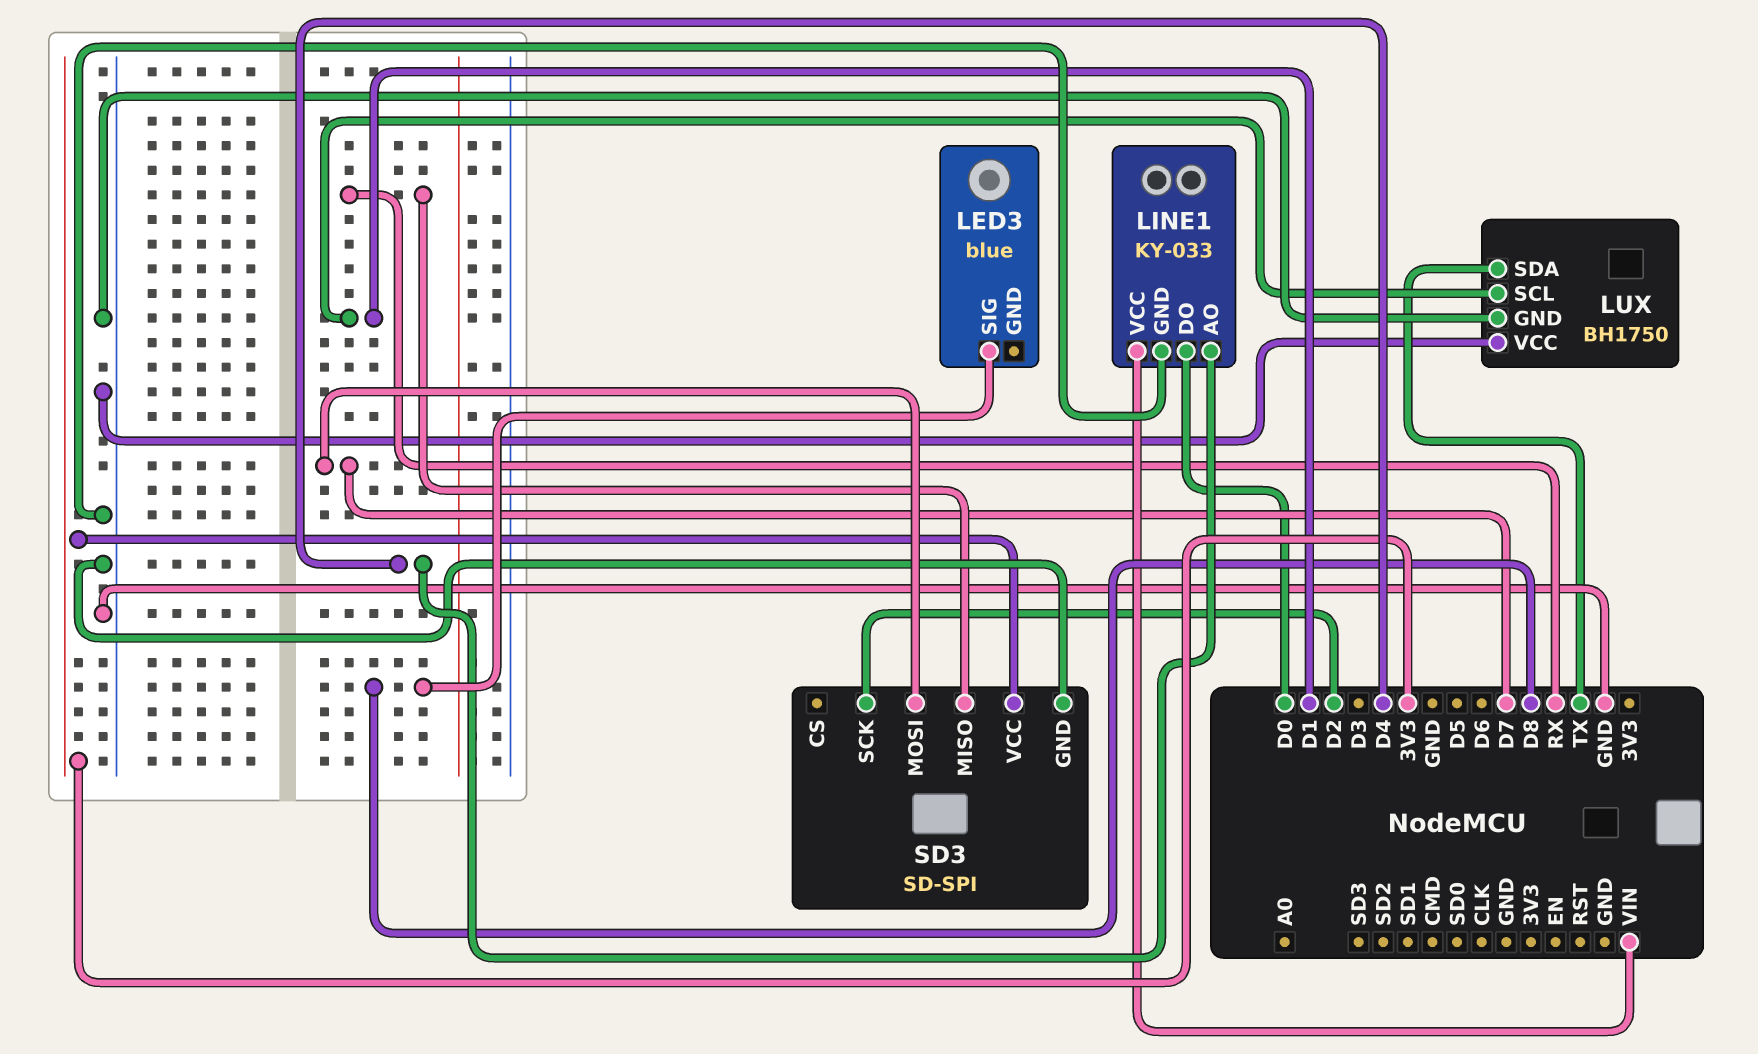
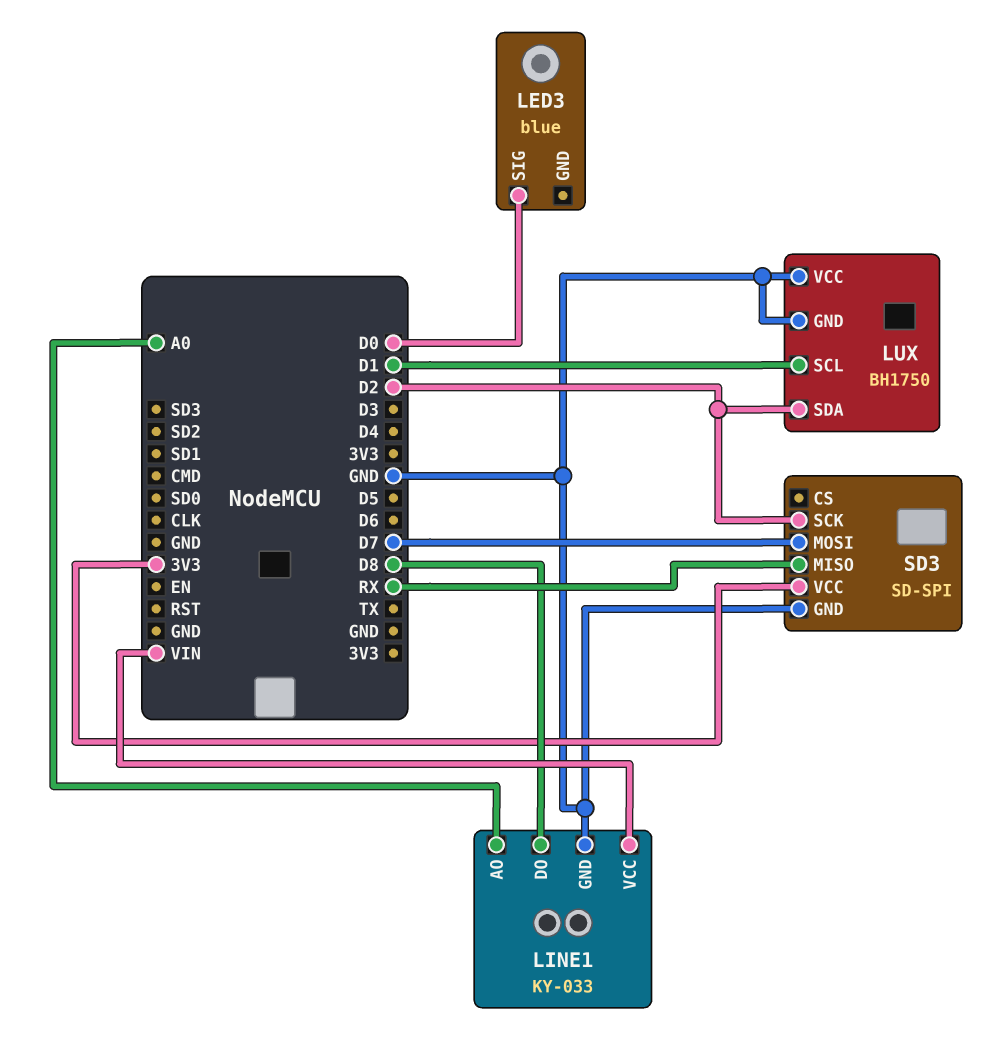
LED3 pin SIG: D8 -> D0
LINE1 pin AO: D4 -> A0
LINE1 pin DO: D0 -> D8
LUX pin SDA: TX -> D2

